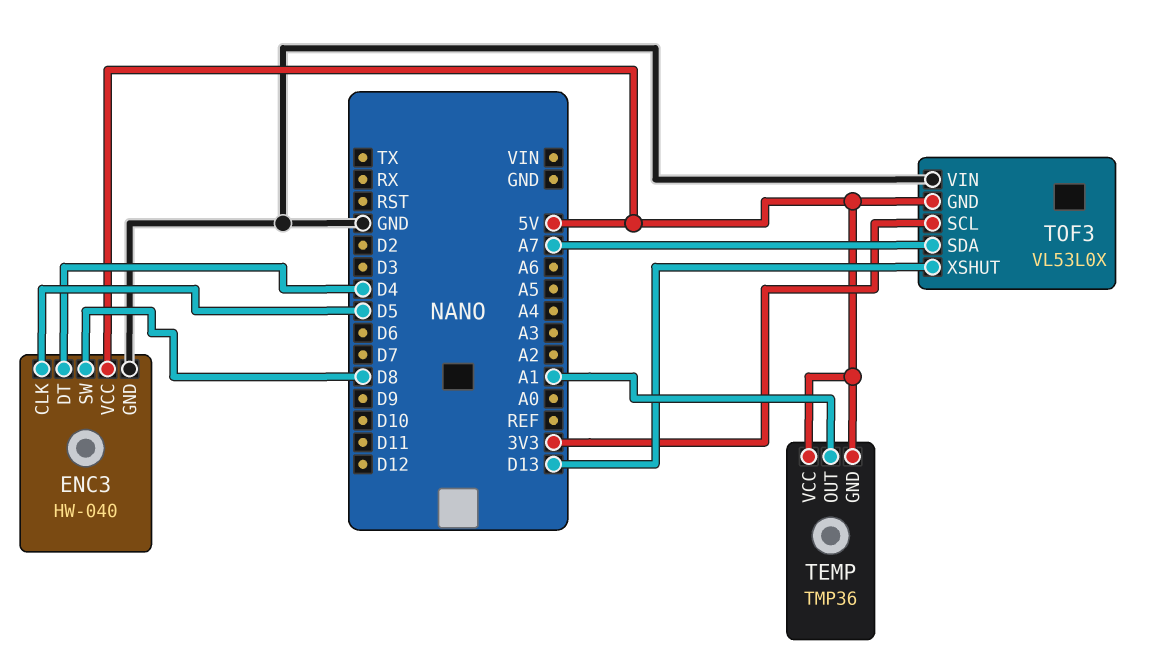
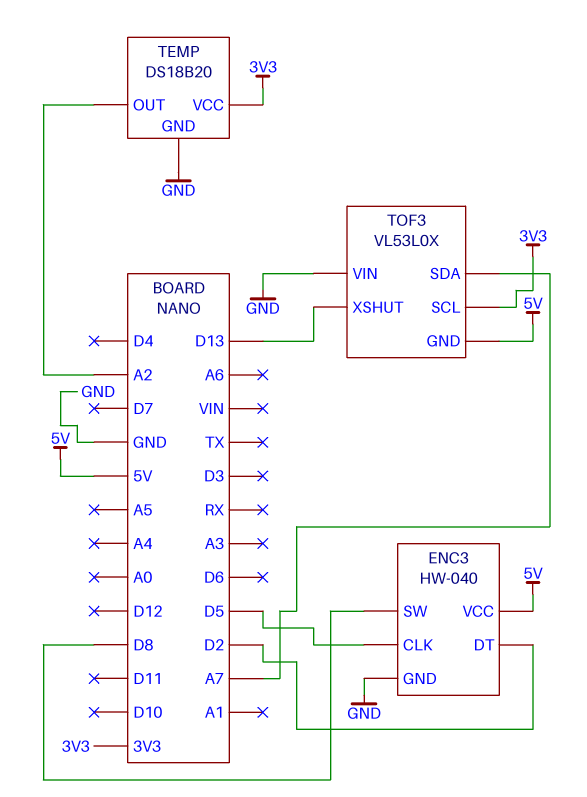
ENC3 pin DT: D4 -> D2
TEMP: TMP36 -> DS18B20
TEMP pin GND: 5V -> GND
TEMP pin OUT: A1 -> A2
TEMP pin VCC: 5V -> 3V3

